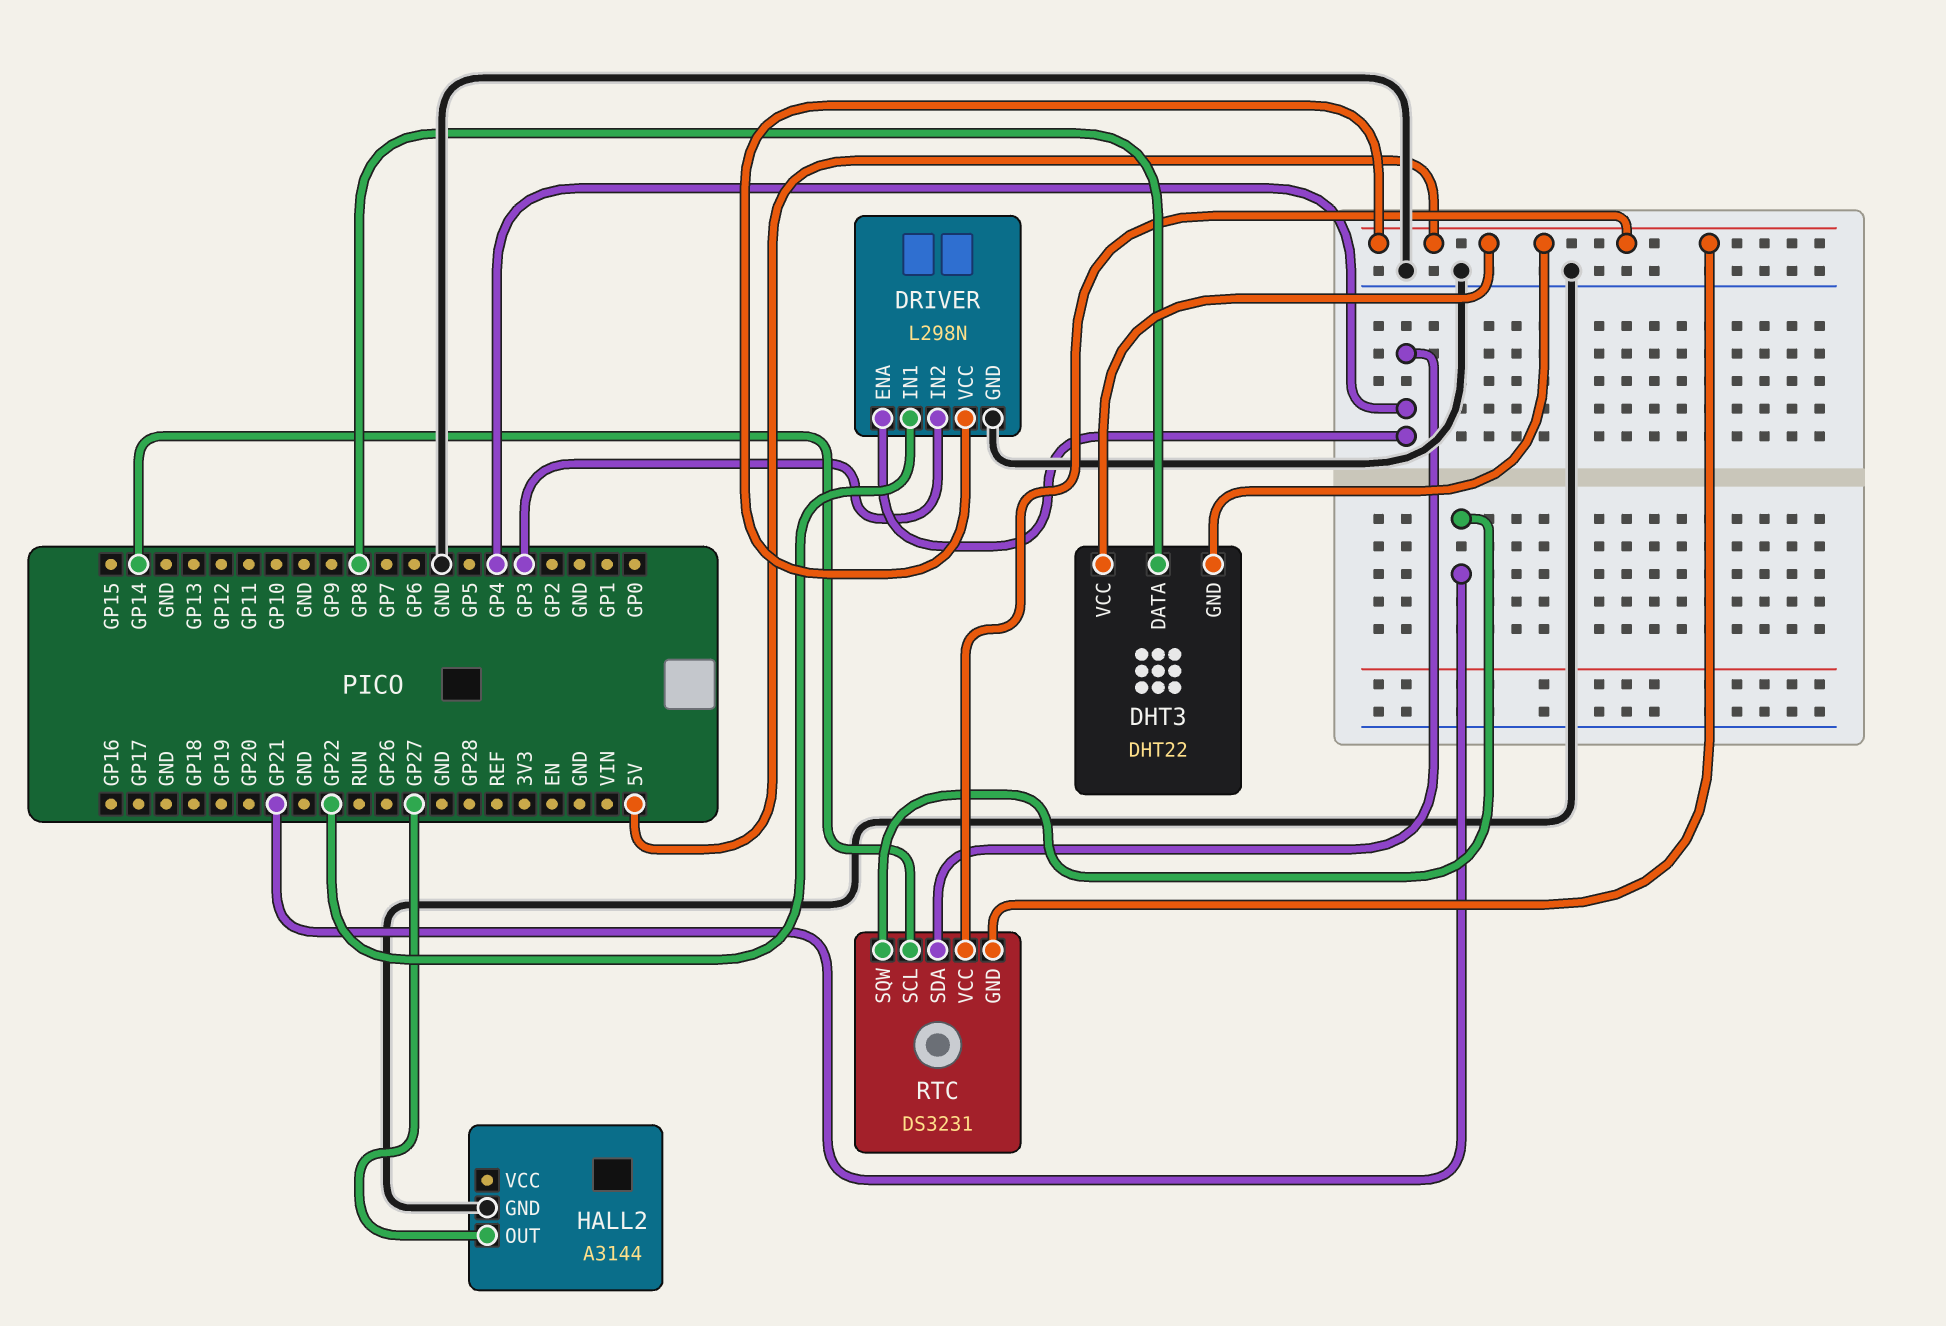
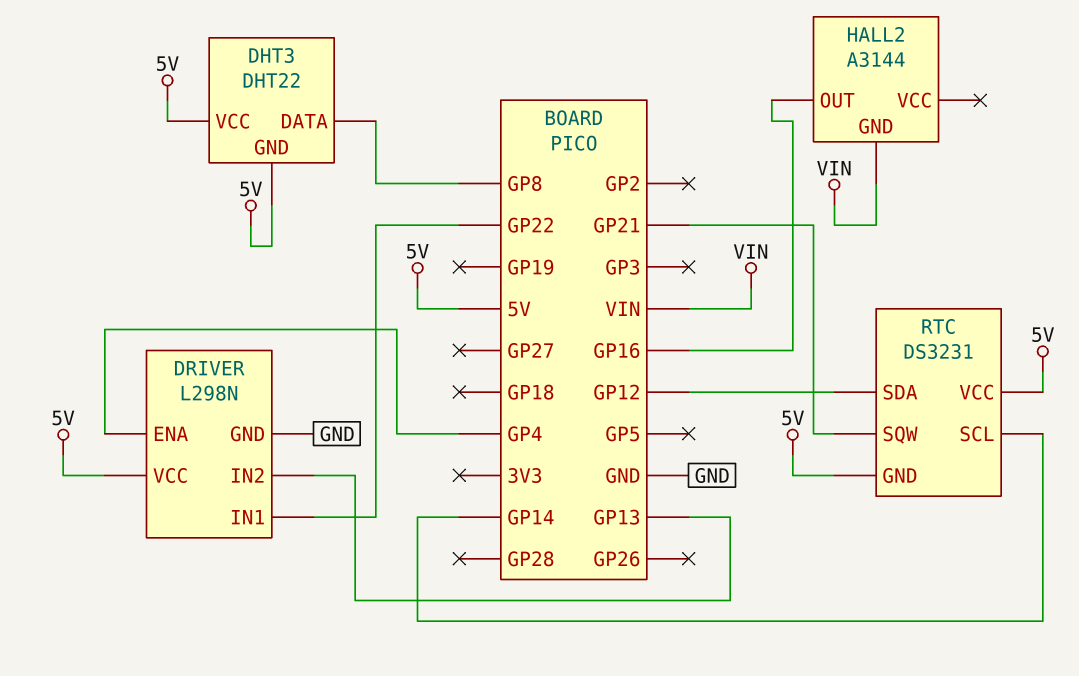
DRIVER pin IN2: GP3 -> GP13
HALL2 pin GND: GND -> VIN
HALL2 pin OUT: GP27 -> GP16
RTC pin SDA: GP4 -> GP12

